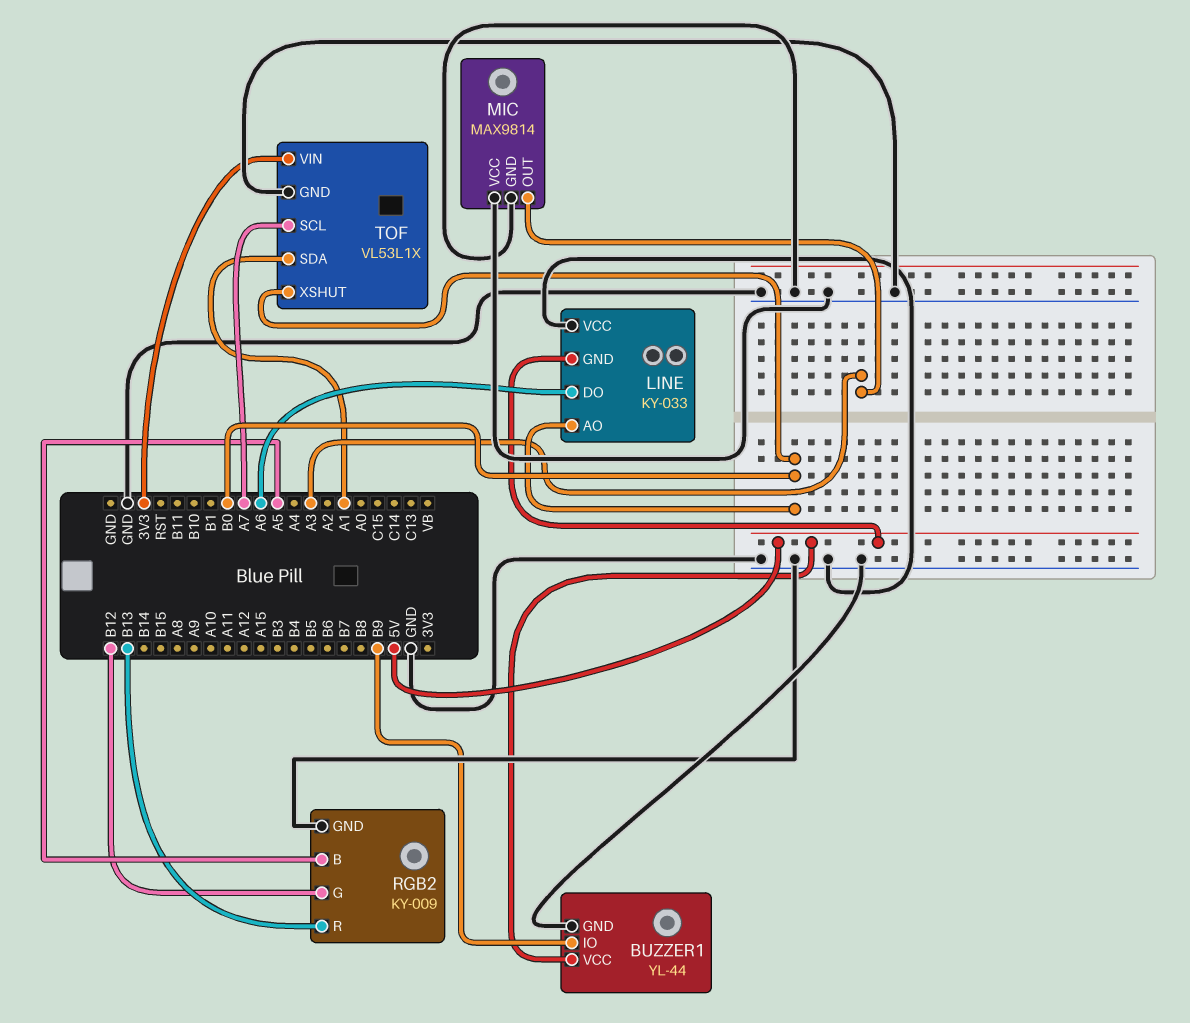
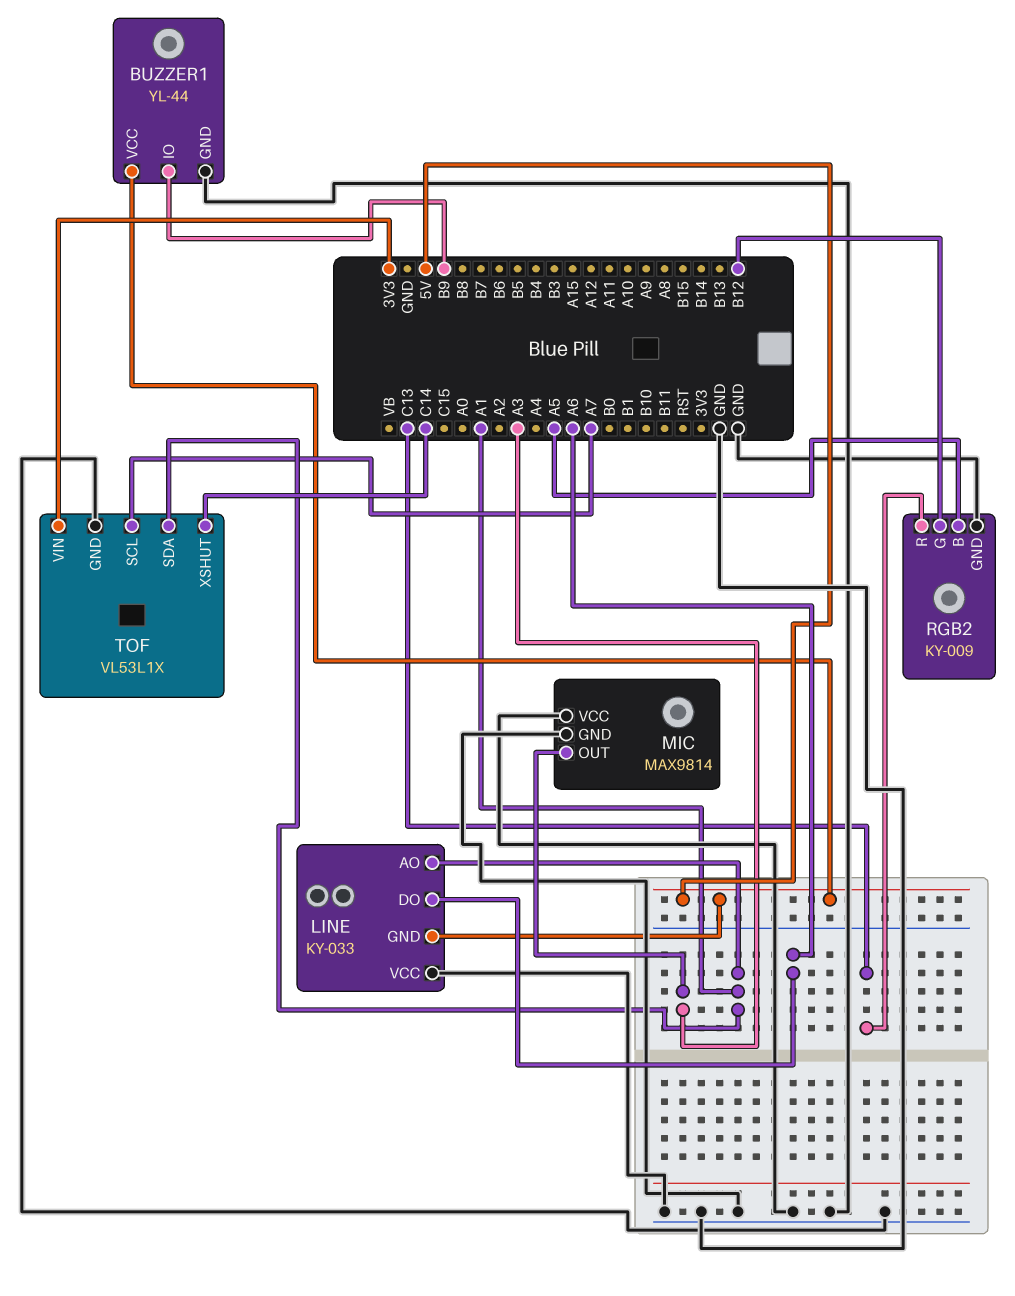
LINE pin AO: B0 -> A1
RGB2 pin R: B13 -> C13
TOF pin XSHUT: B0 -> C14

